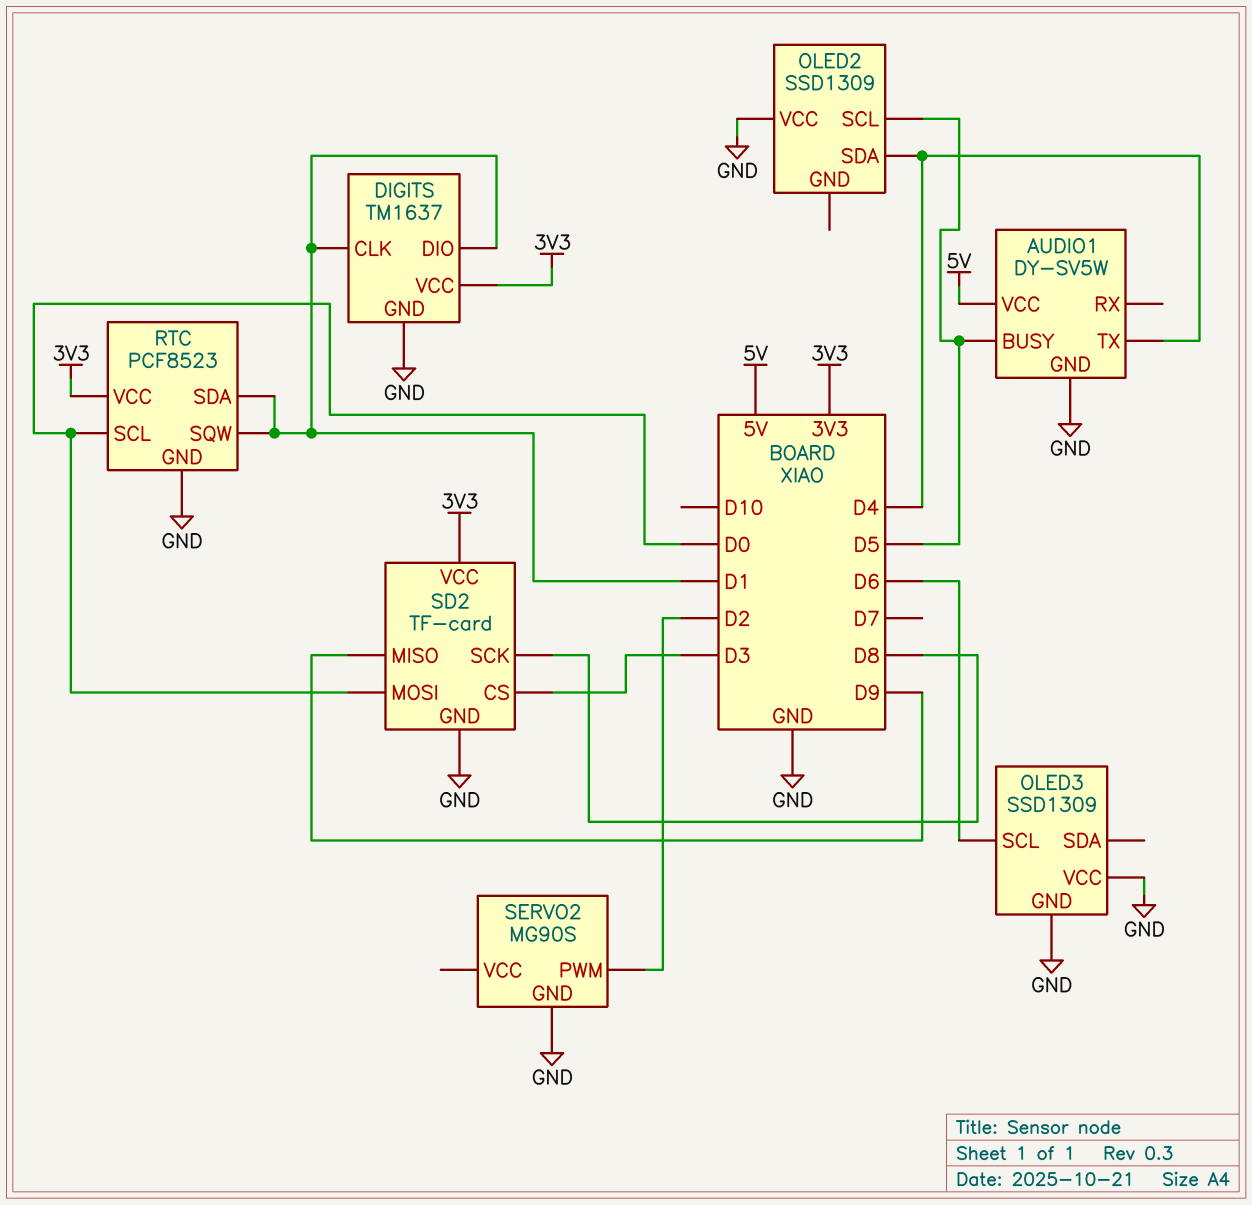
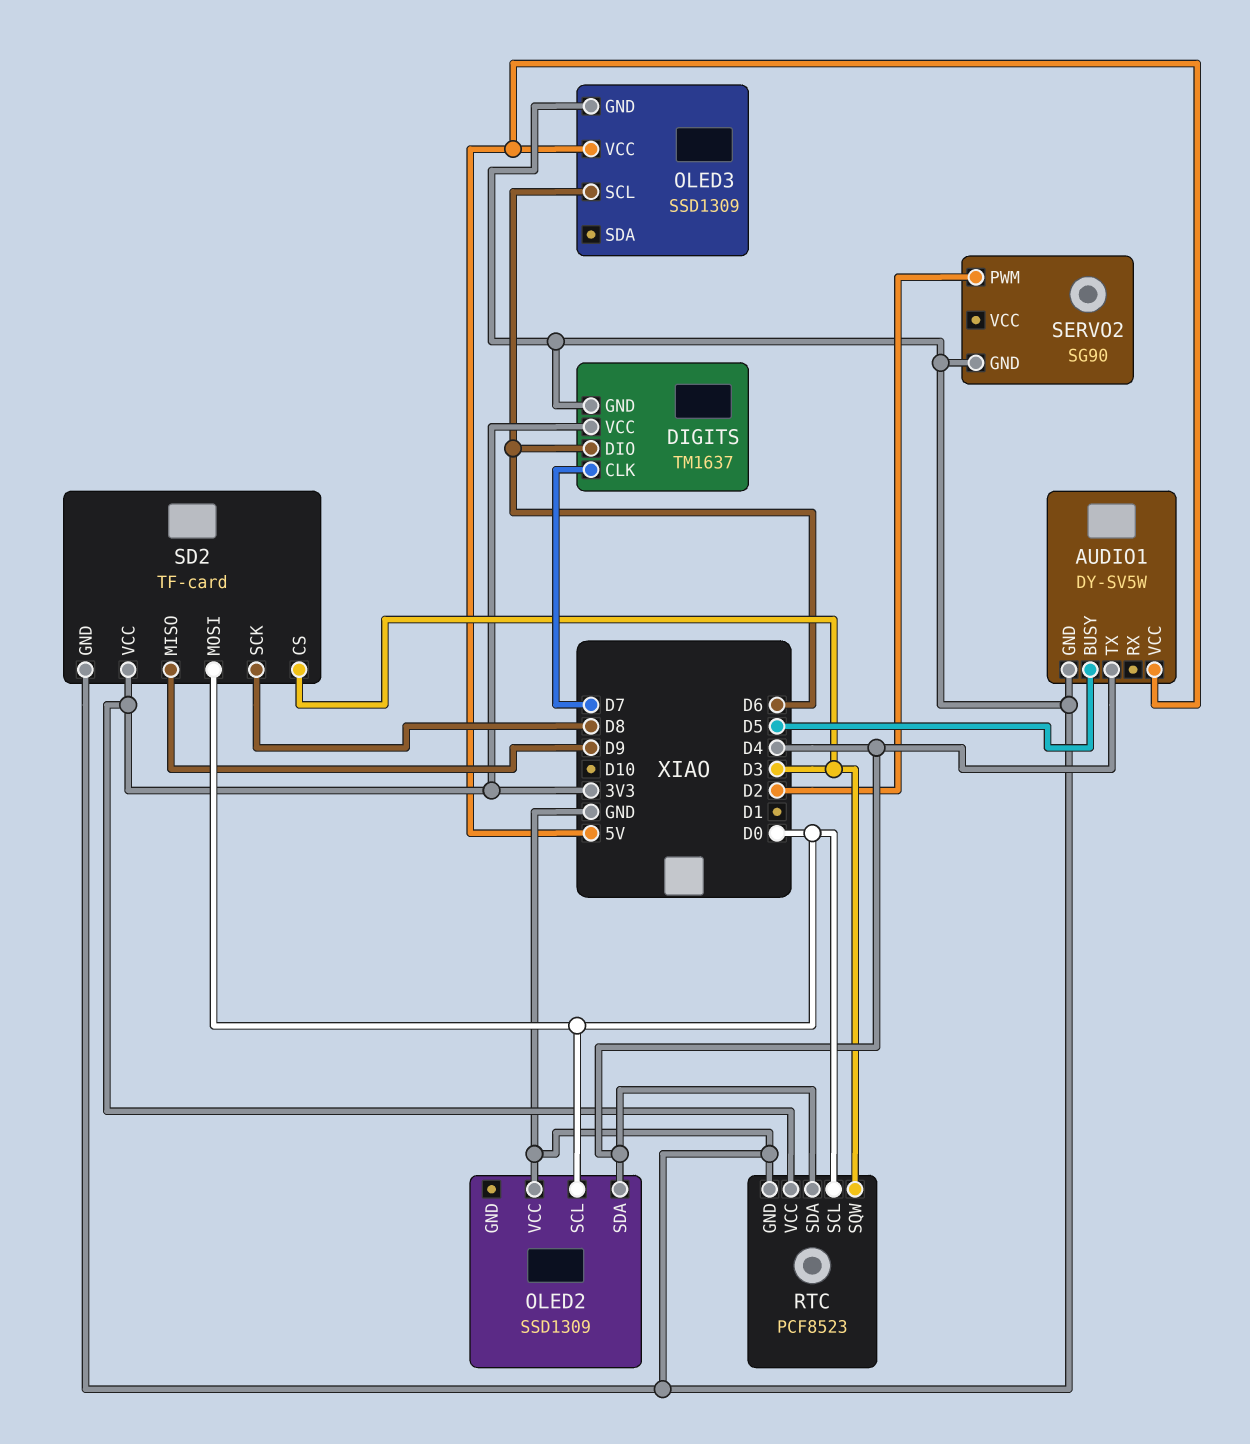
DIGITS pin CLK: D1 -> D7
DIGITS pin DIO: D1 -> D6
OLED2 pin SCL: D5 -> D0
OLED3 pin VCC: GND -> 5V
RTC pin SDA: D1 -> D4
RTC pin SQW: D1 -> D3
SERVO2: MG90S -> SG90

